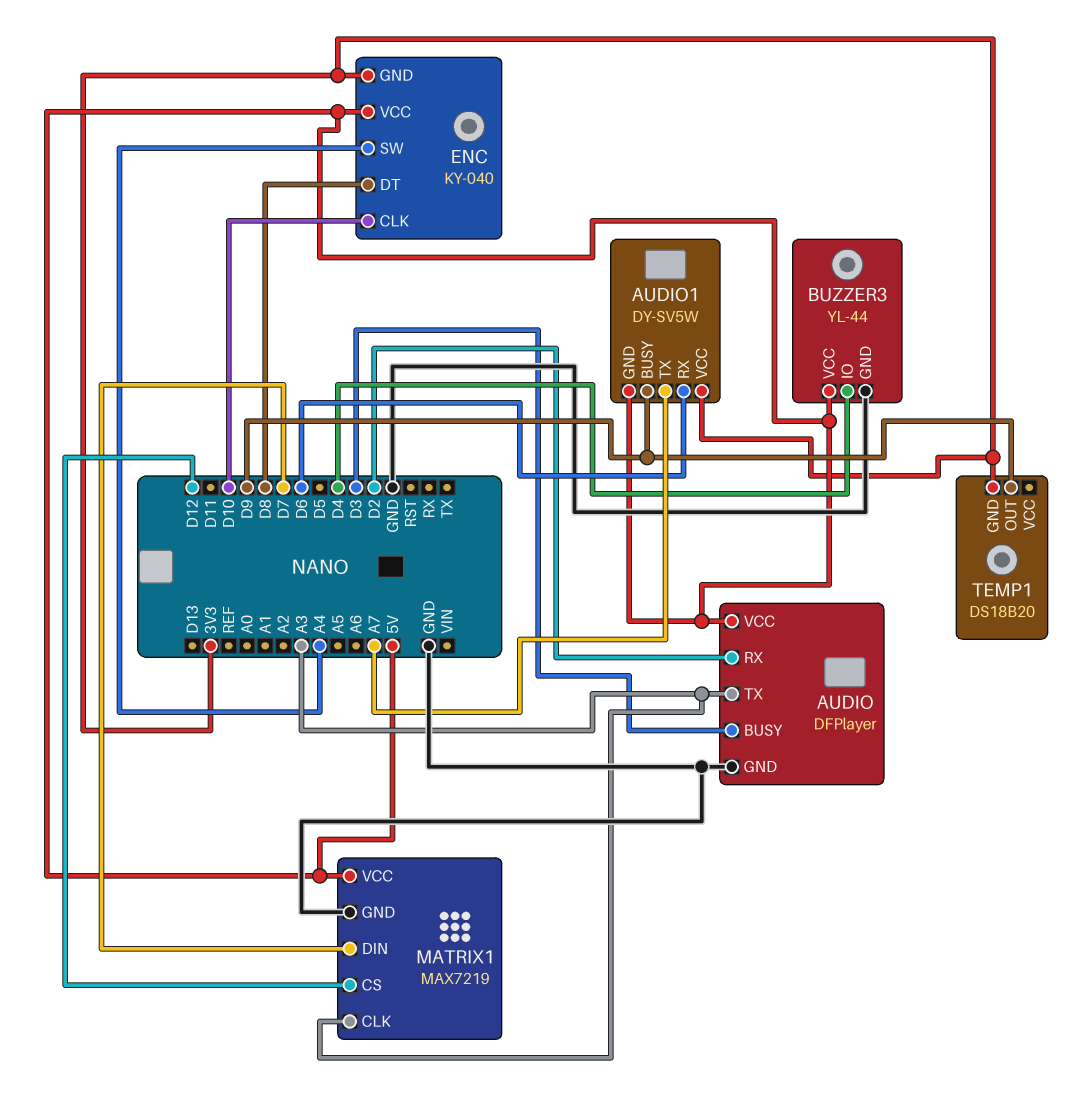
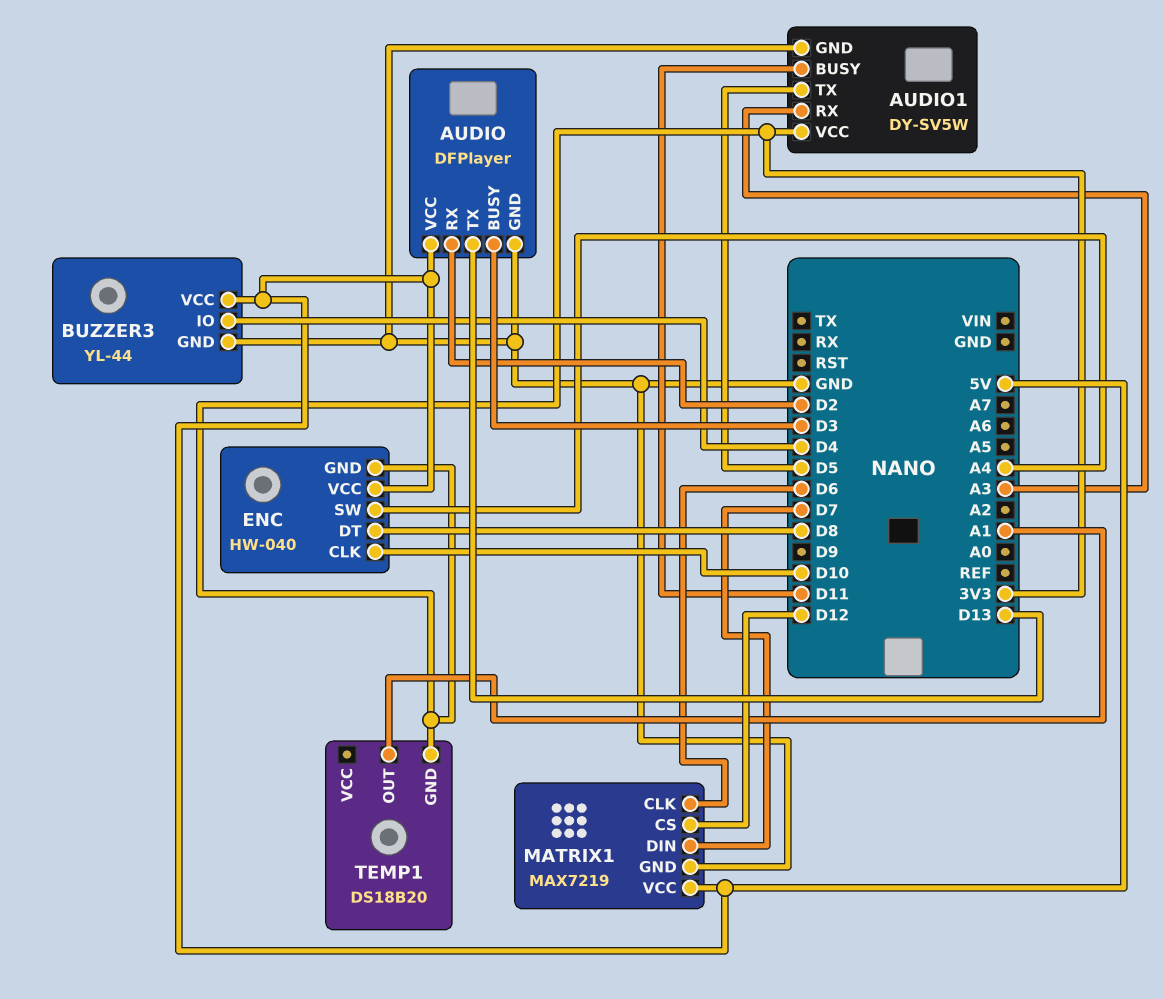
AUDIO pin TX: A3 -> D13
AUDIO1 pin BUSY: D9 -> D11
AUDIO1 pin GND: 5V -> GND
AUDIO1 pin RX: D6 -> A3
AUDIO1 pin TX: A7 -> D5
ENC: KY-040 -> HW-040
MATRIX1 pin CLK: A3 -> D6
TEMP1 pin OUT: D9 -> A1

